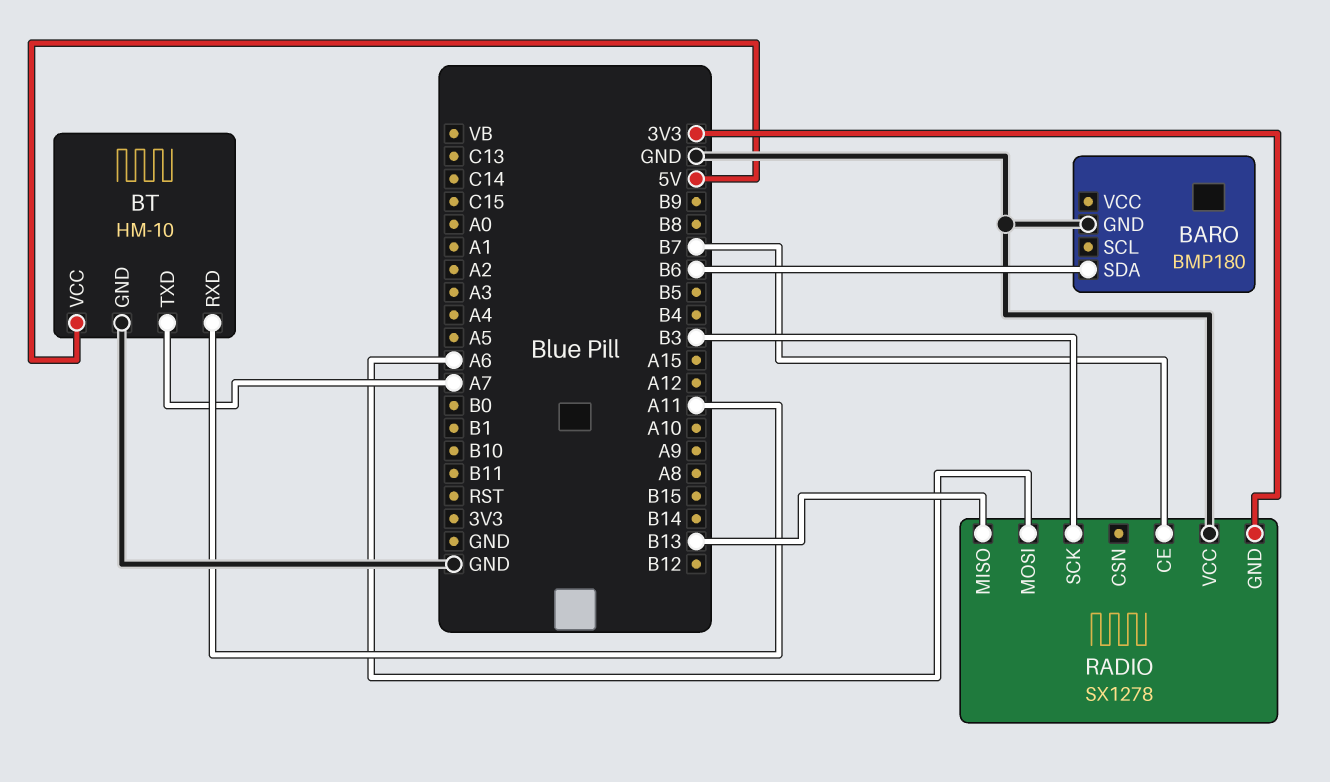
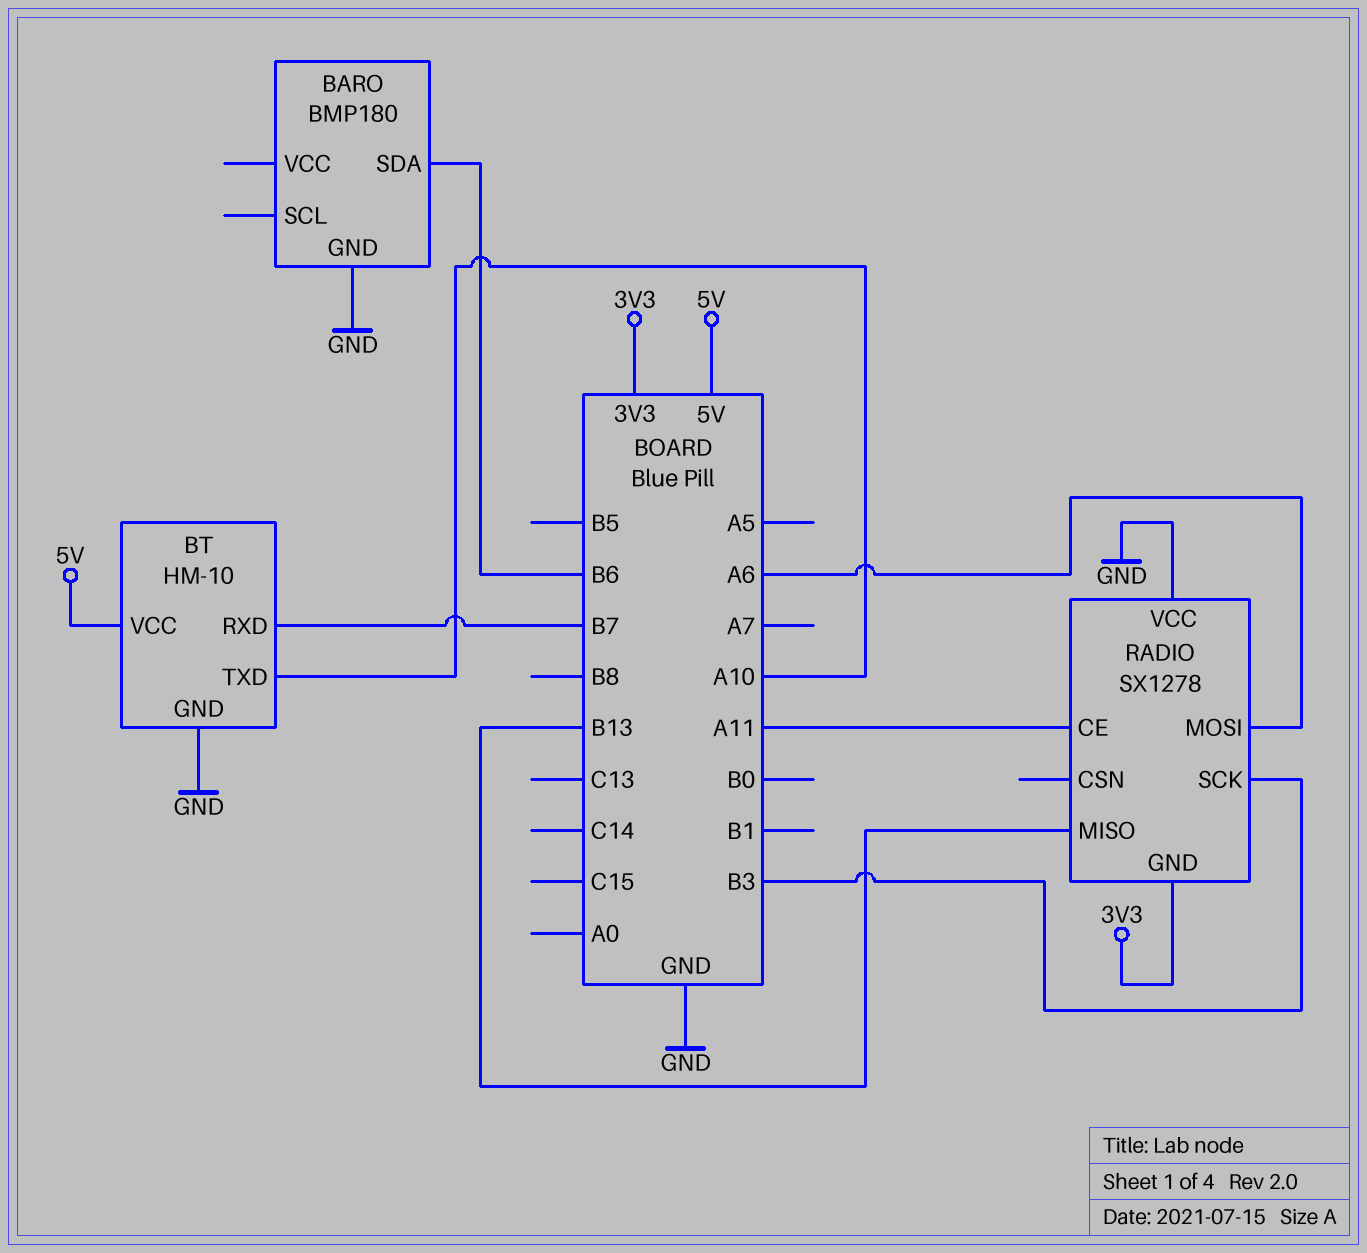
BT pin RXD: A11 -> B7
BT pin TXD: A7 -> A10
RADIO pin CE: B7 -> A11

